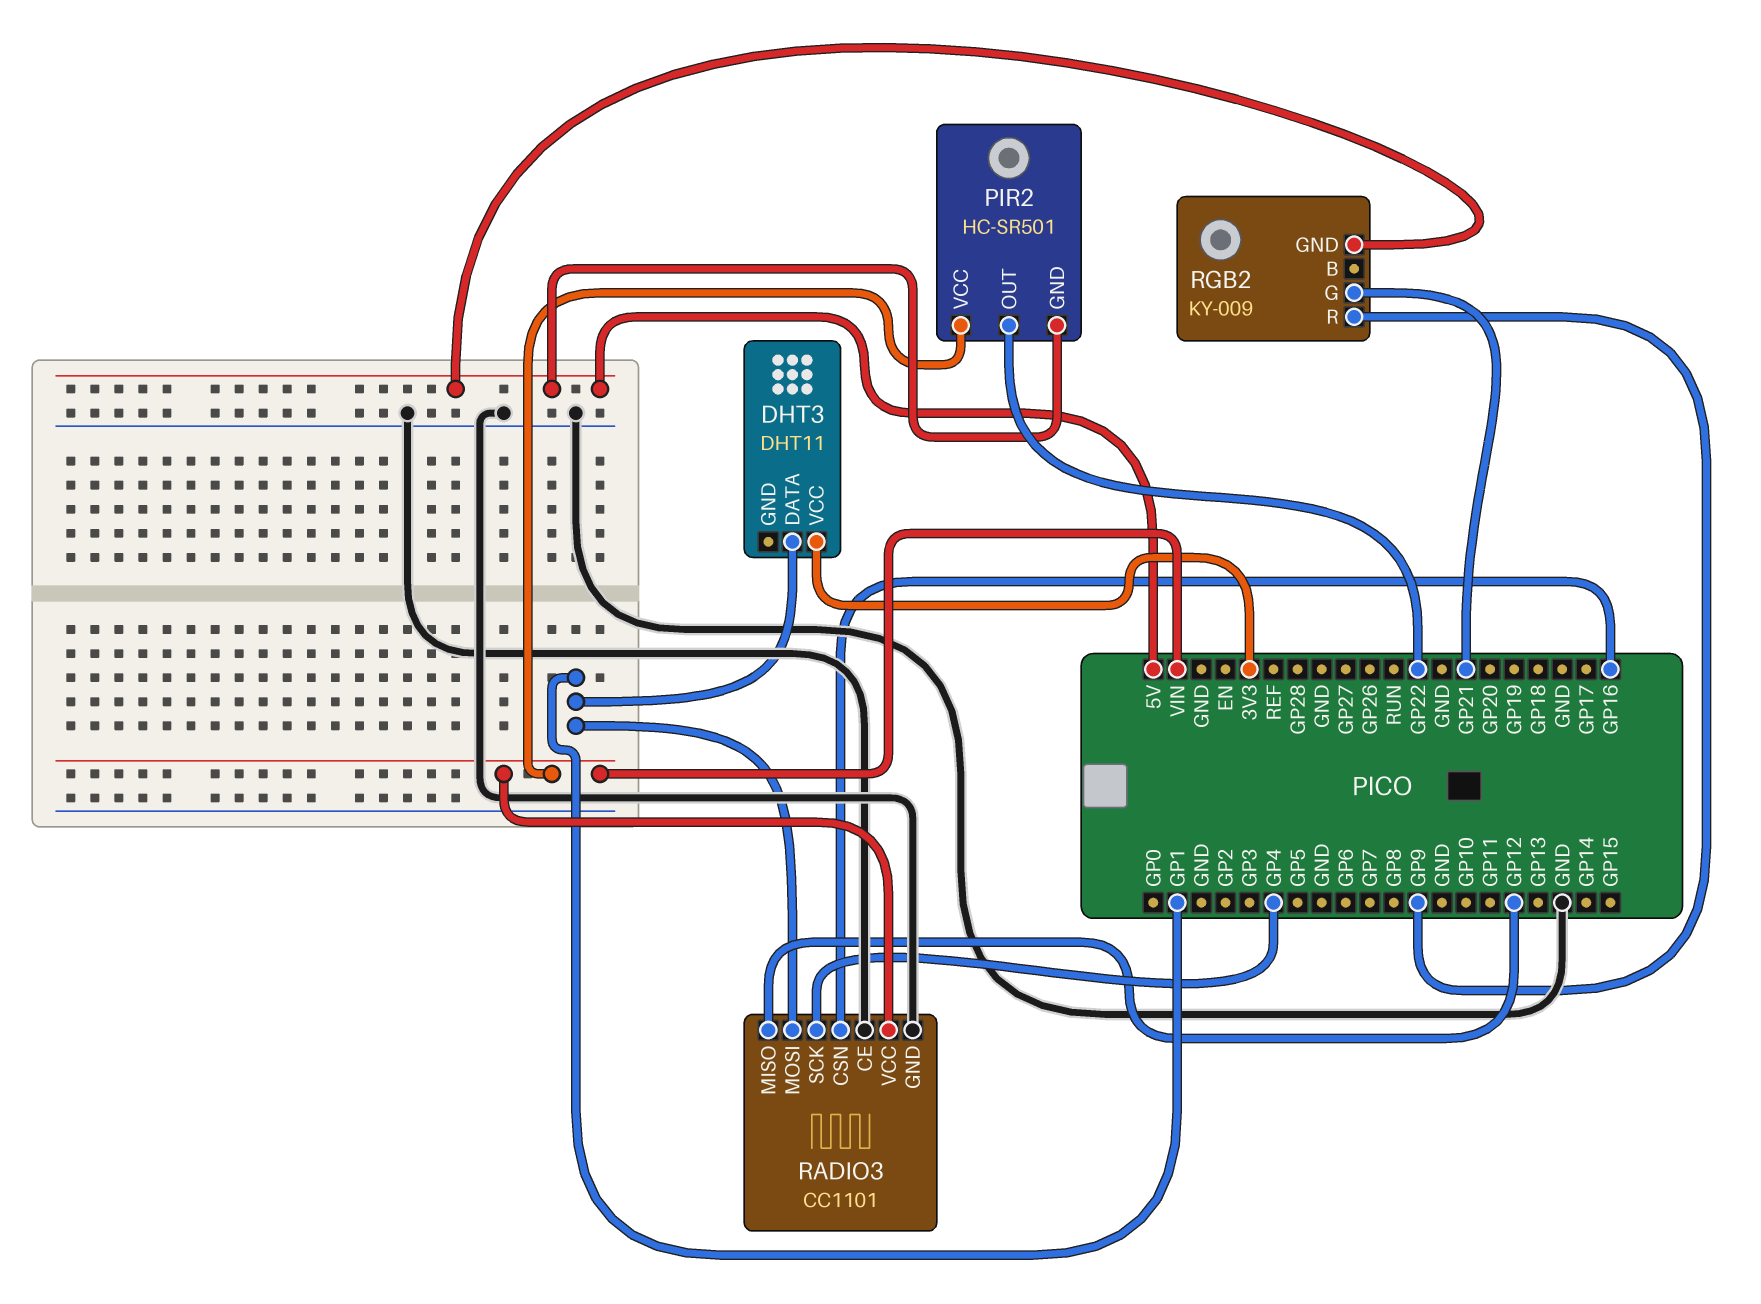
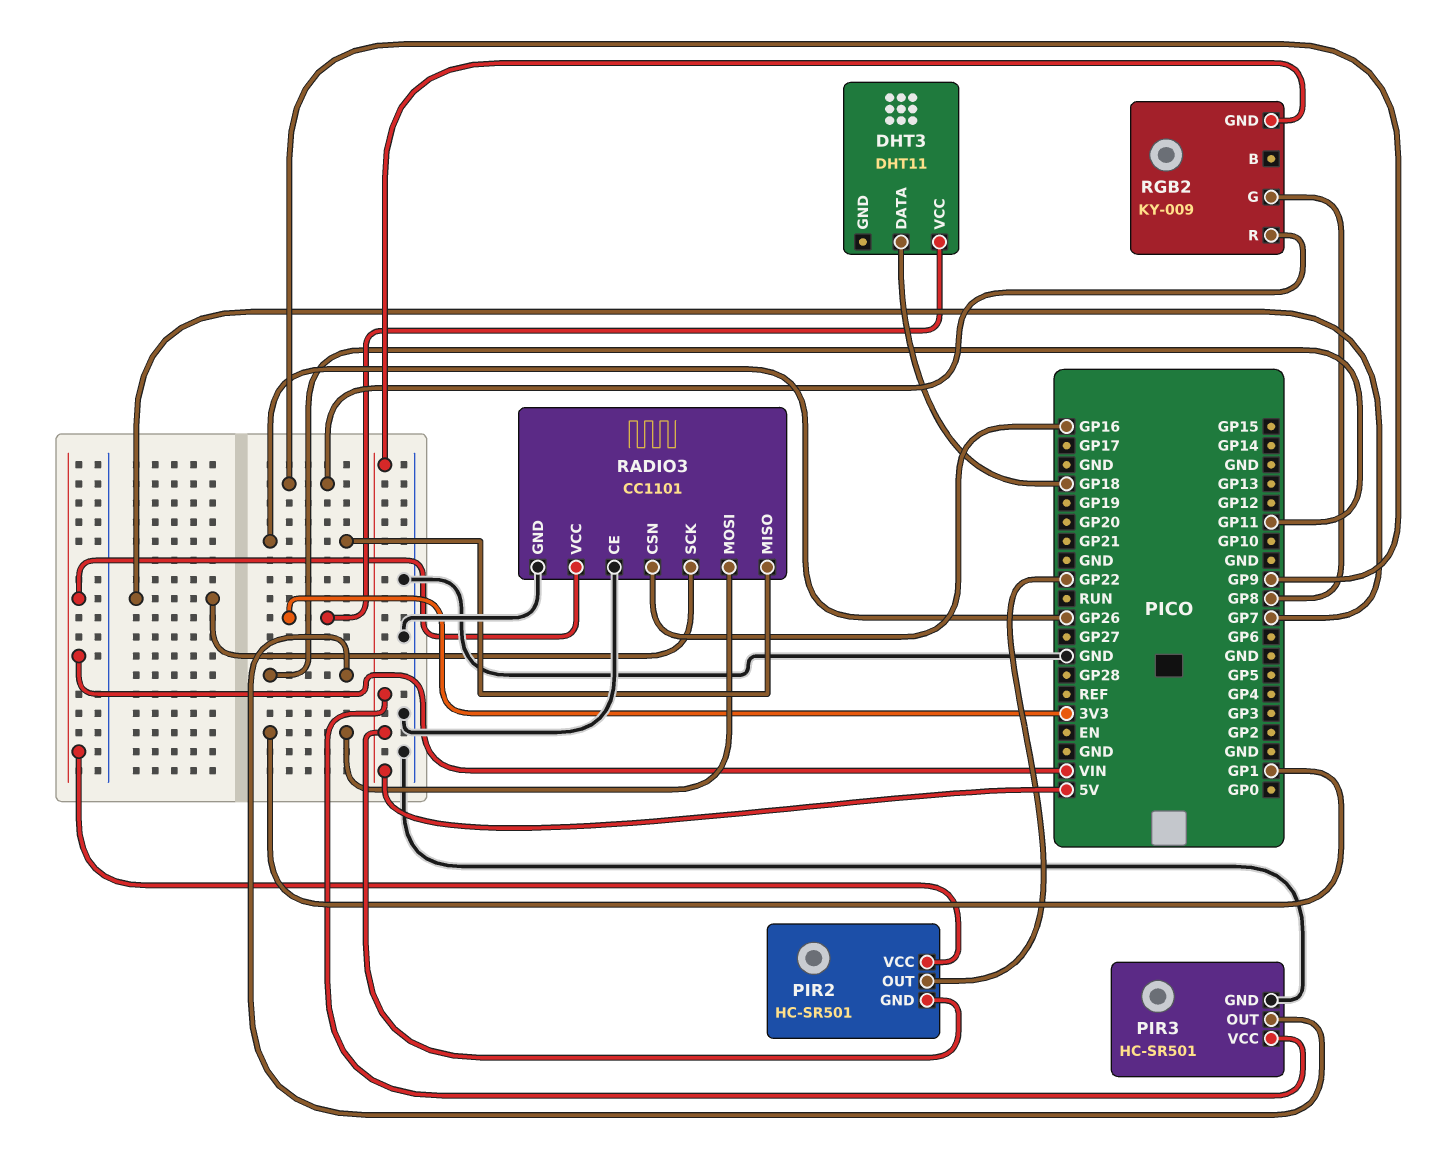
DHT3 pin DATA: GP1 -> GP18
PIR3: none -> HC-SR501
PIR3 pin GND: none -> GND
PIR3 pin OUT: none -> GP11
PIR3 pin VCC: none -> 5V
RADIO3 pin MISO: GP12 -> GP26
RADIO3 pin SCK: GP4 -> GP7
RGB2 pin G: GP21 -> GP8

